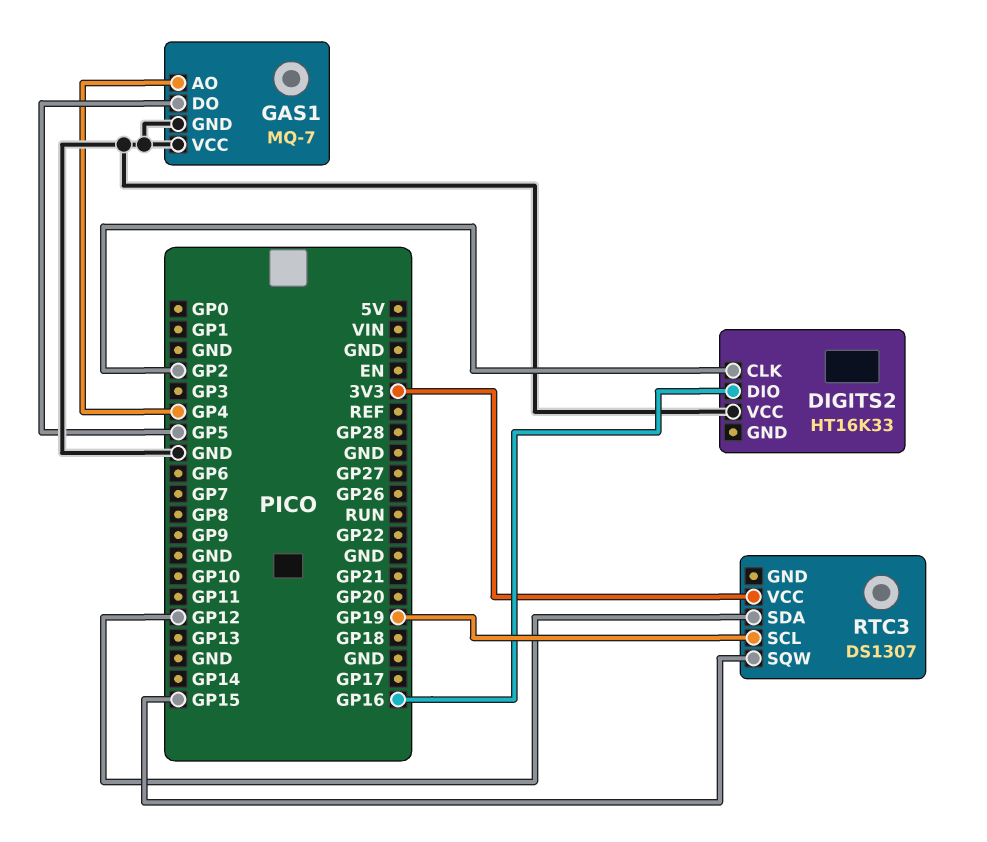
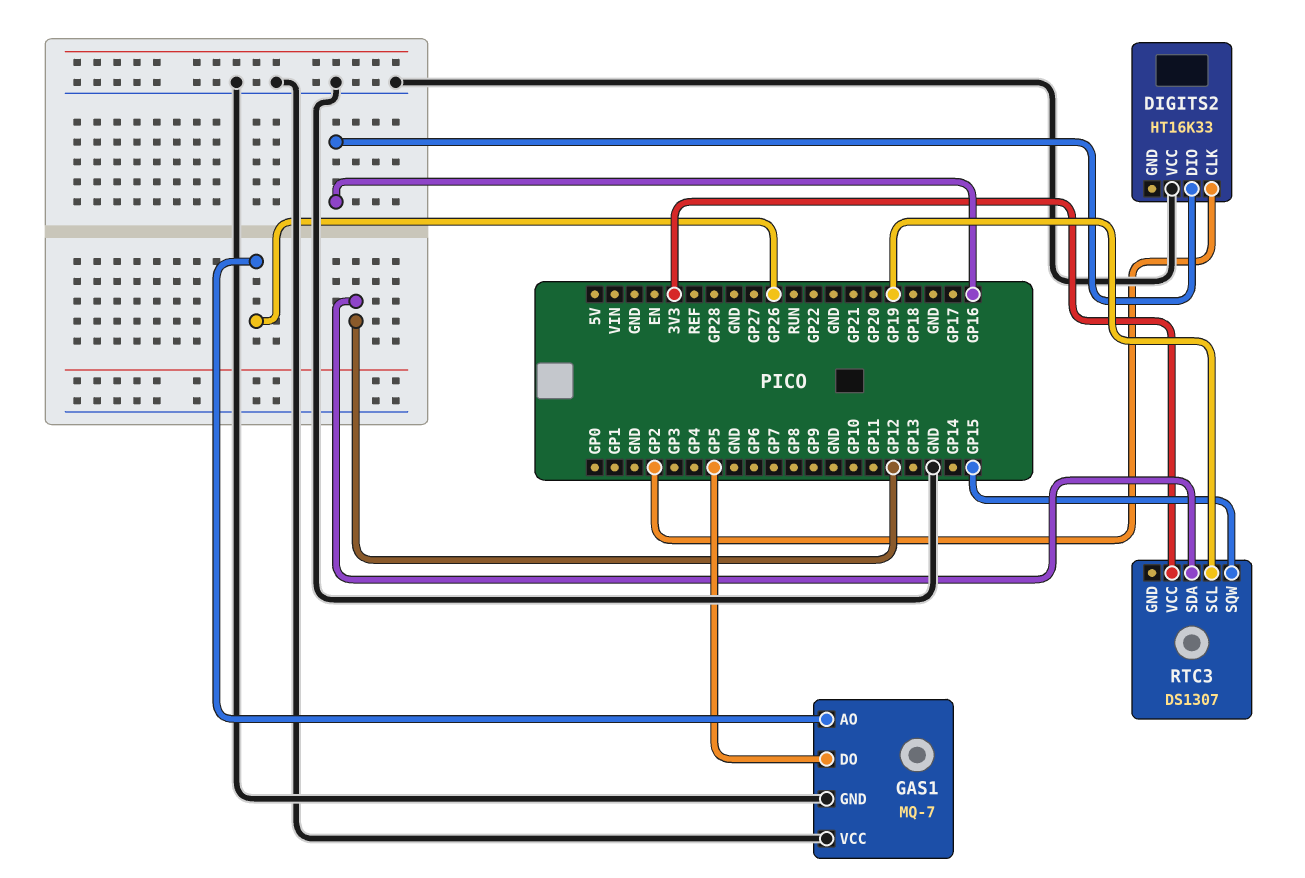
GAS1 pin AO: GP4 -> GP26

